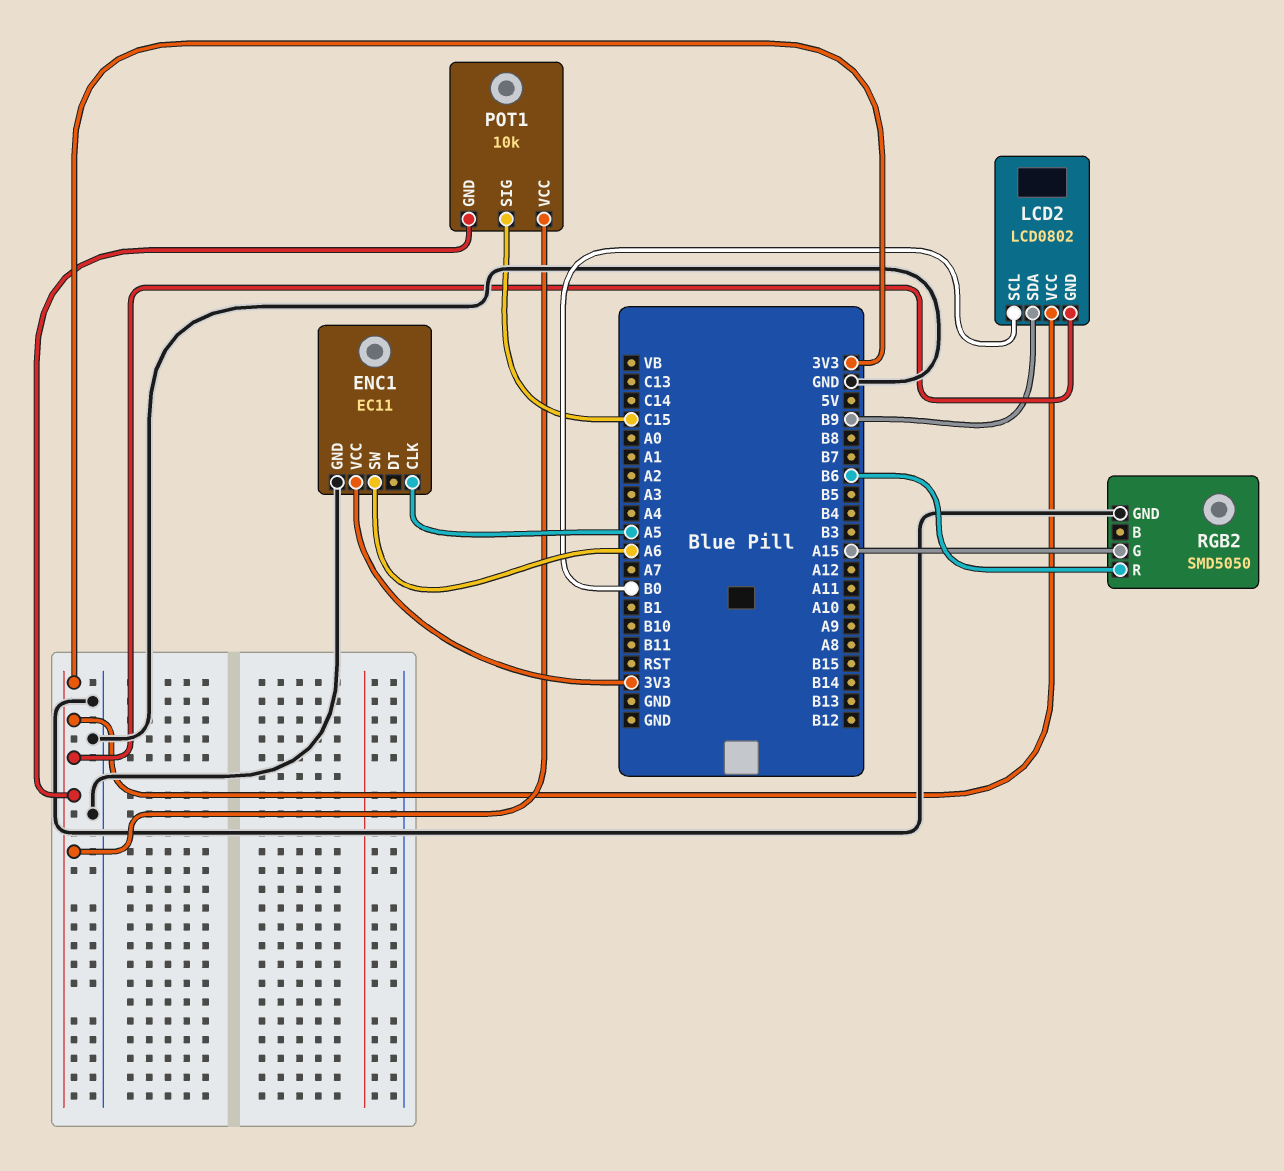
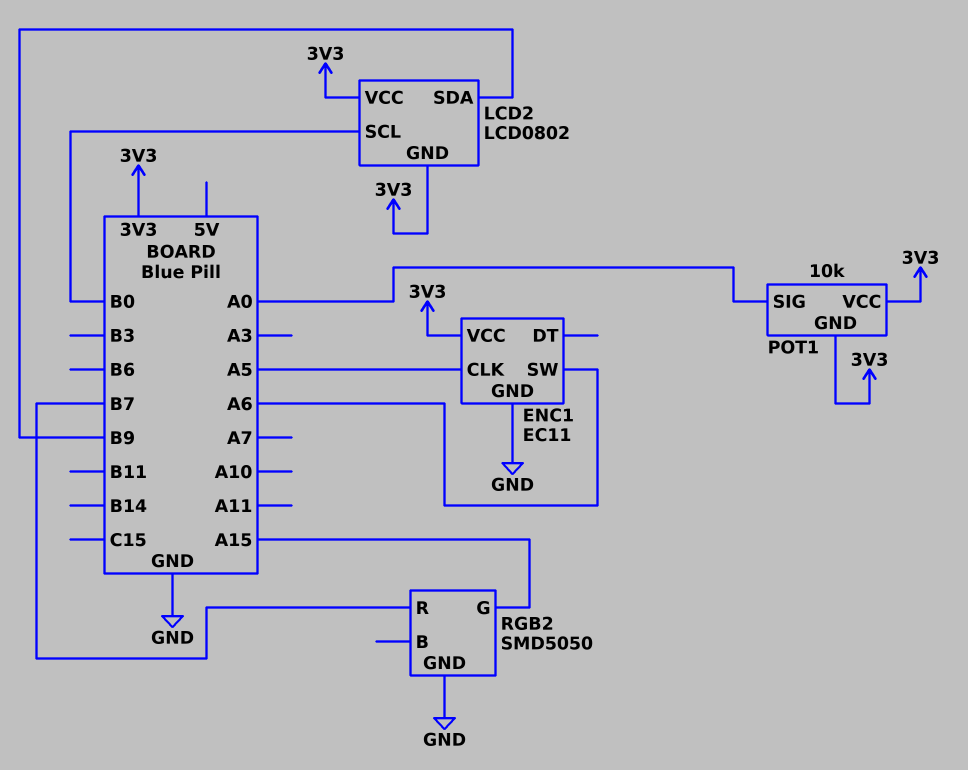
POT1 pin SIG: C15 -> A0
RGB2 pin R: B6 -> B7

